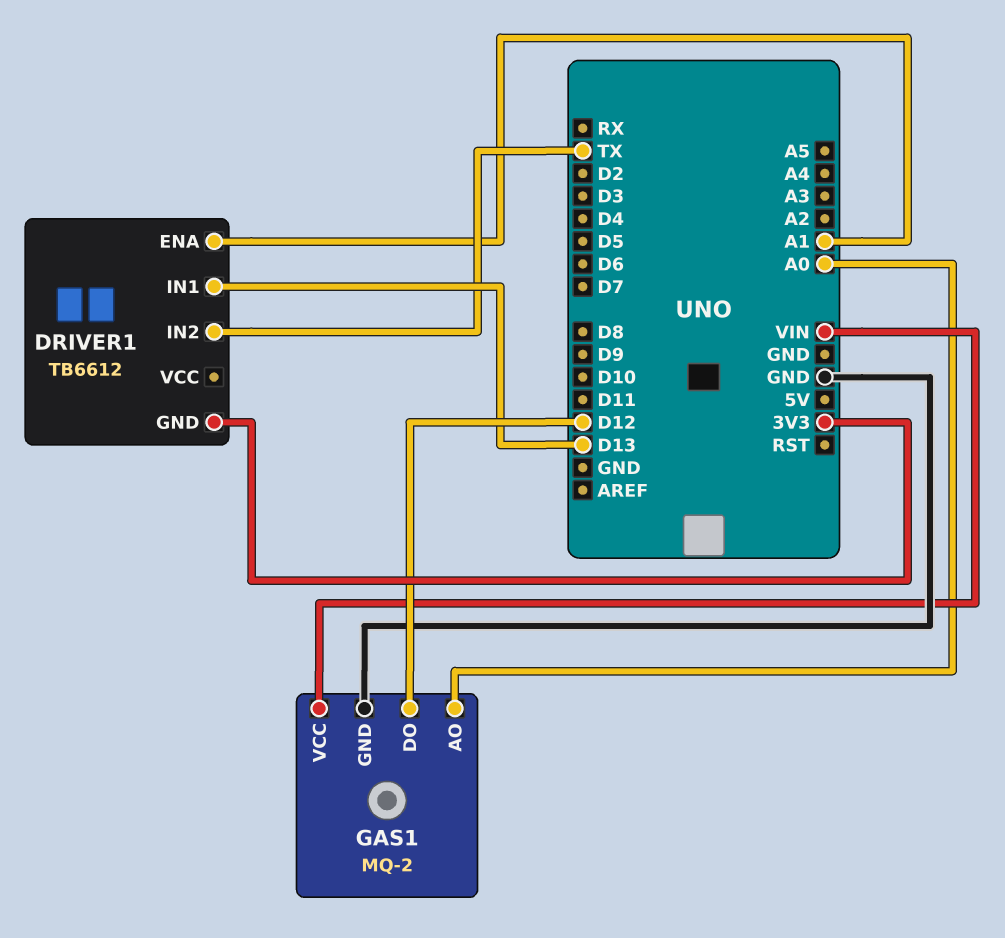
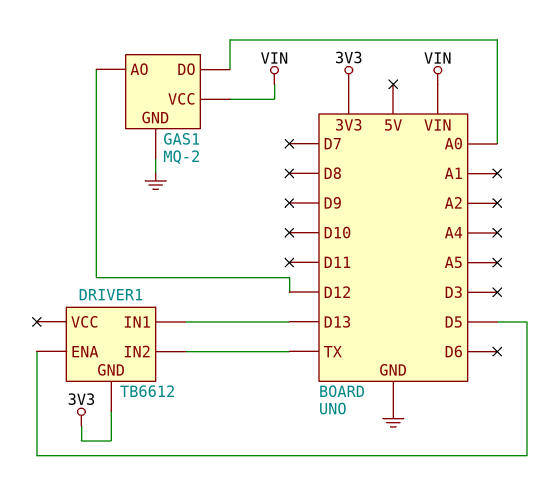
DRIVER1 pin ENA: A1 -> D5
GAS1 pin AO: A0 -> D12
GAS1 pin DO: D12 -> A0

